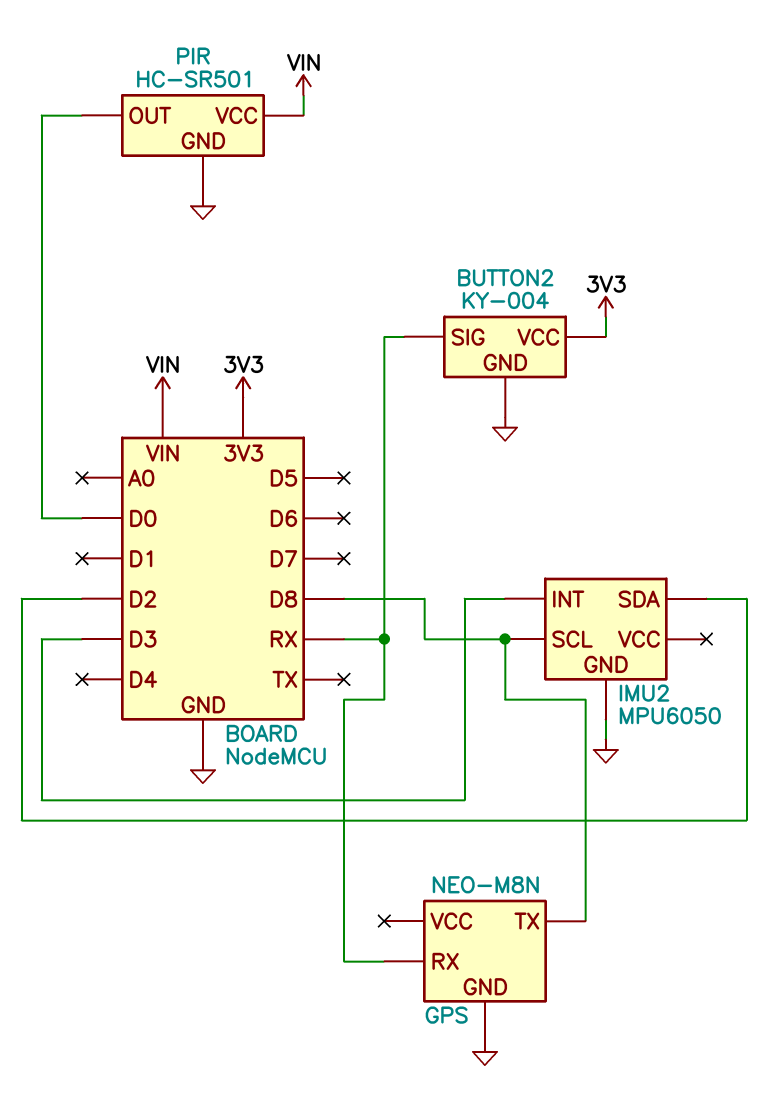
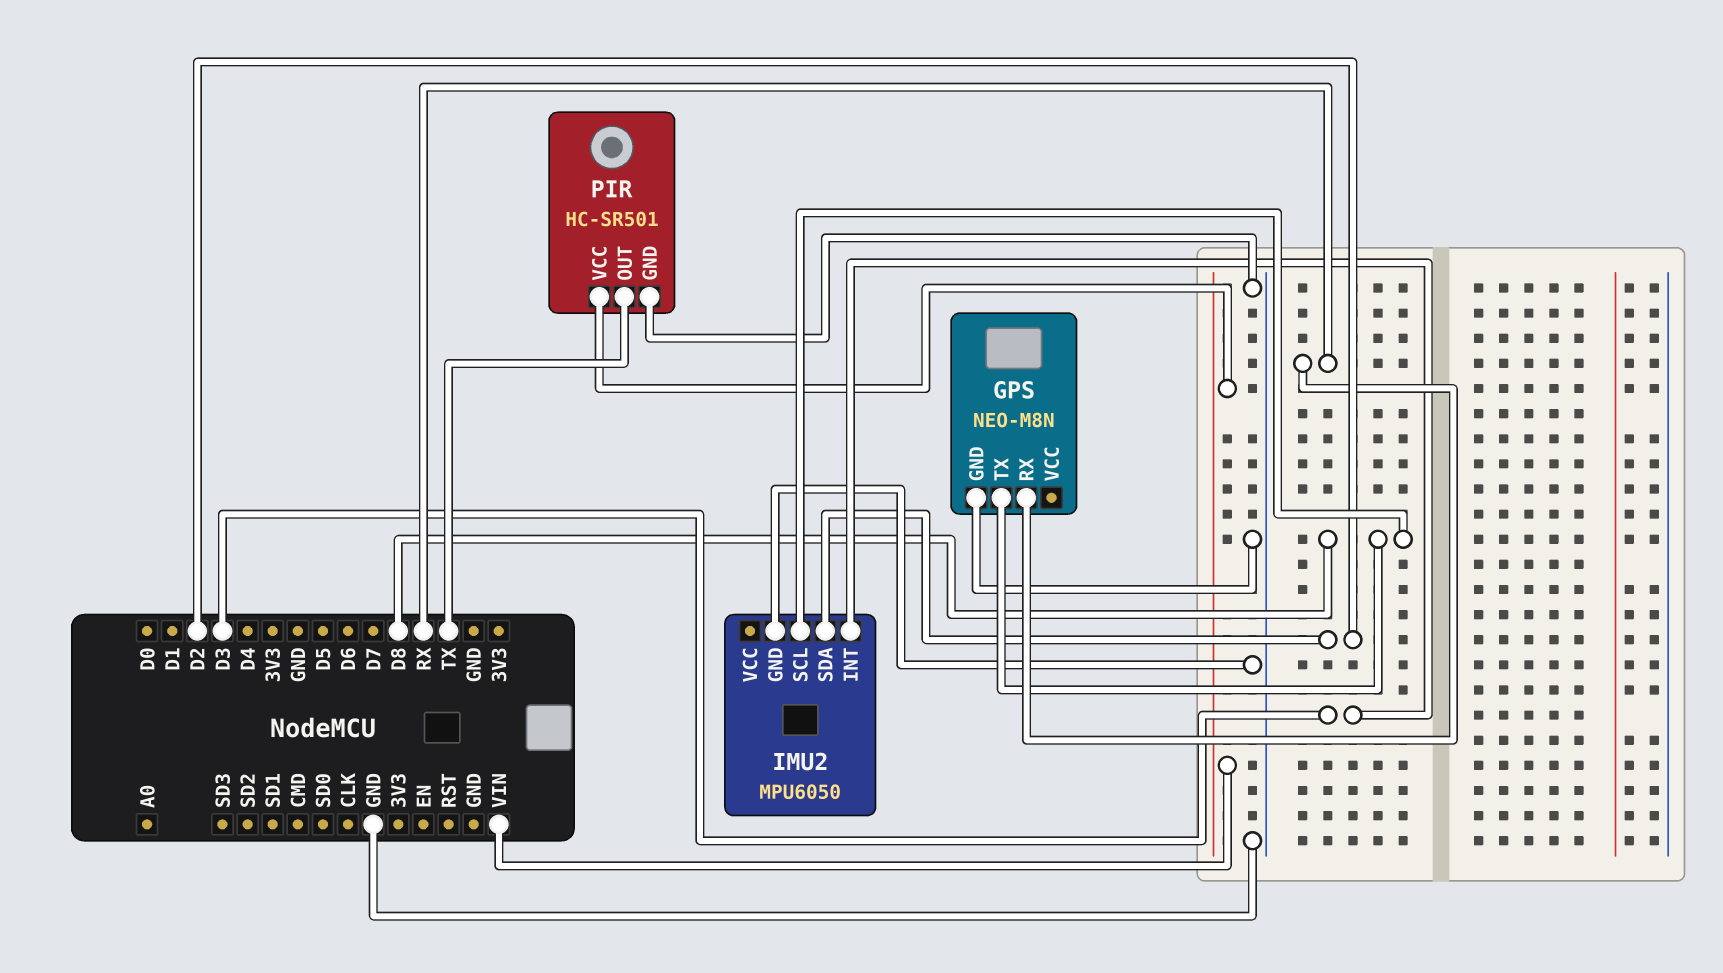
BUTTON2: KY-004 -> none
BUTTON2 pin GND: GND -> none
BUTTON2 pin SIG: RX -> none
BUTTON2 pin VCC: 3V3 -> none
PIR pin OUT: D0 -> TX

